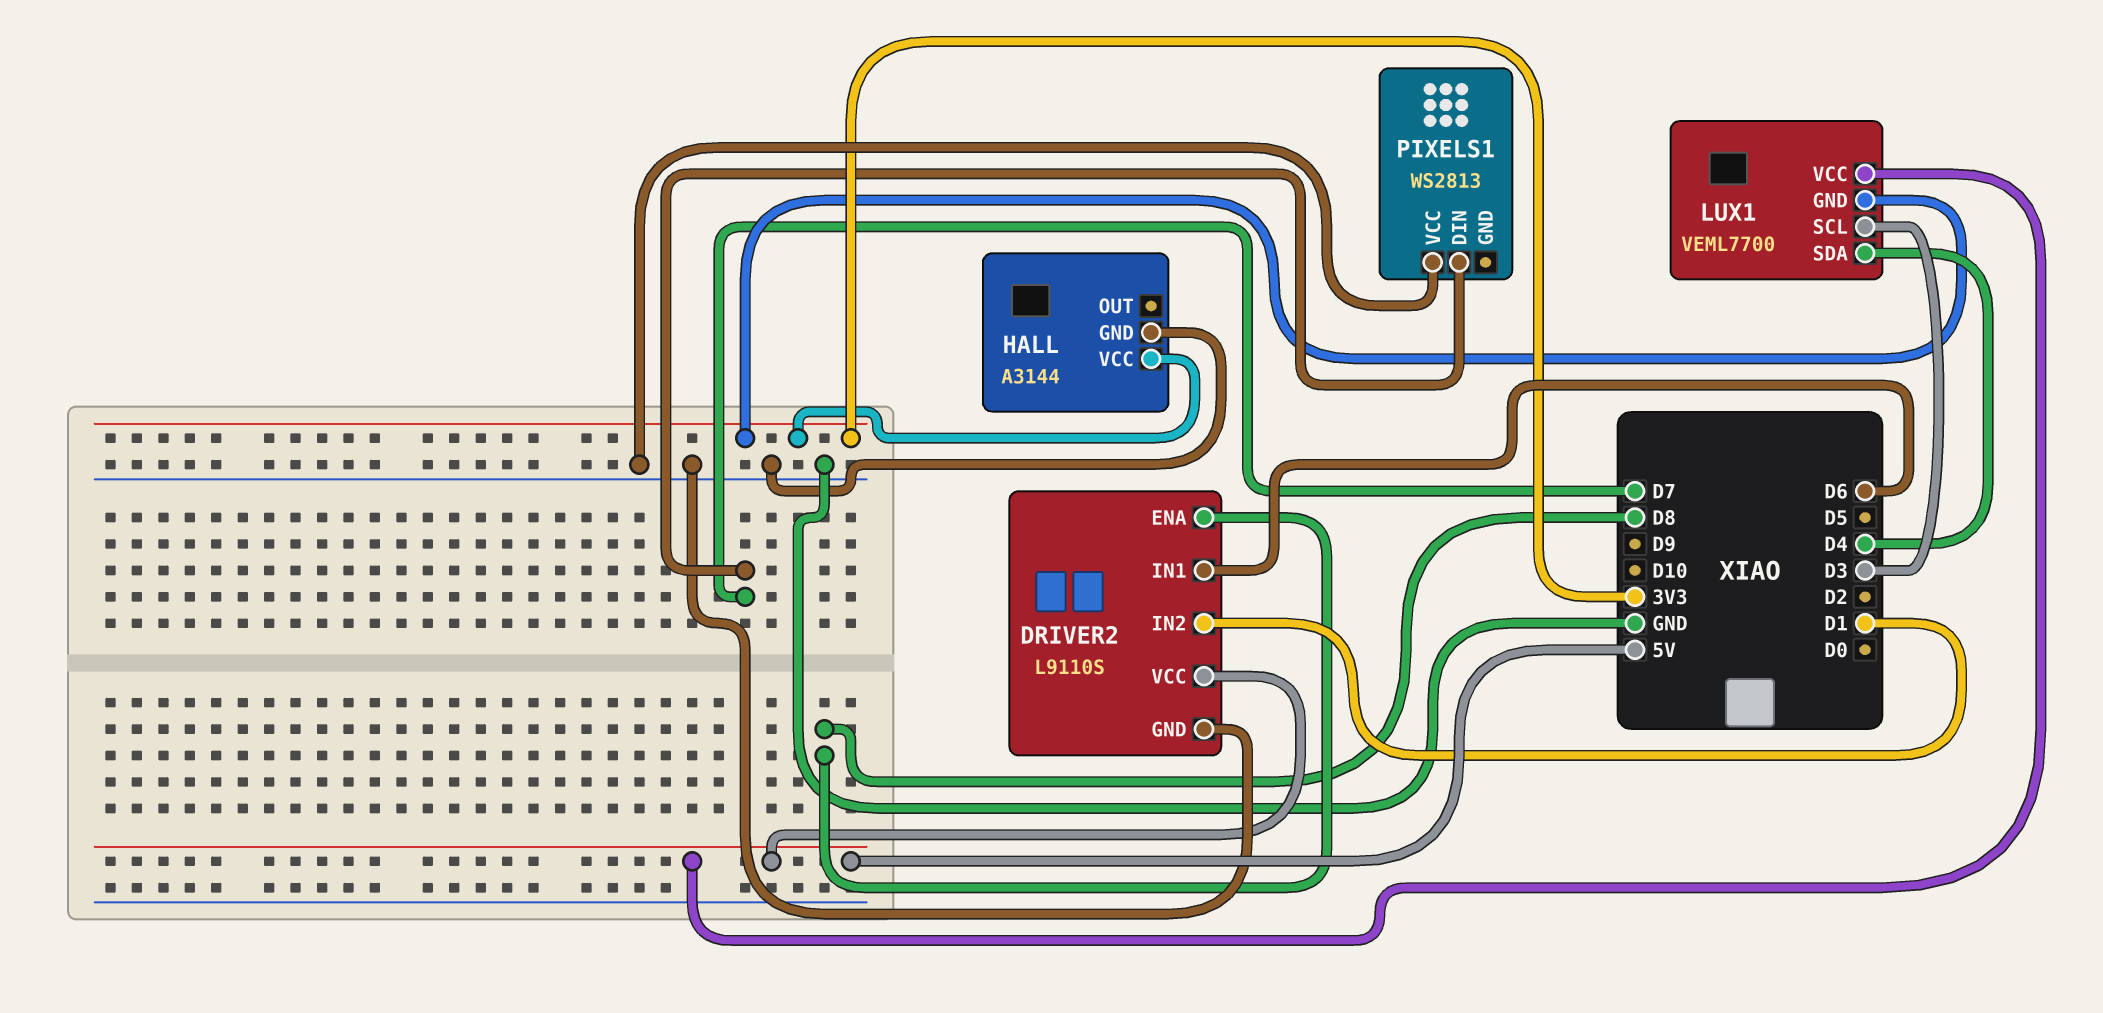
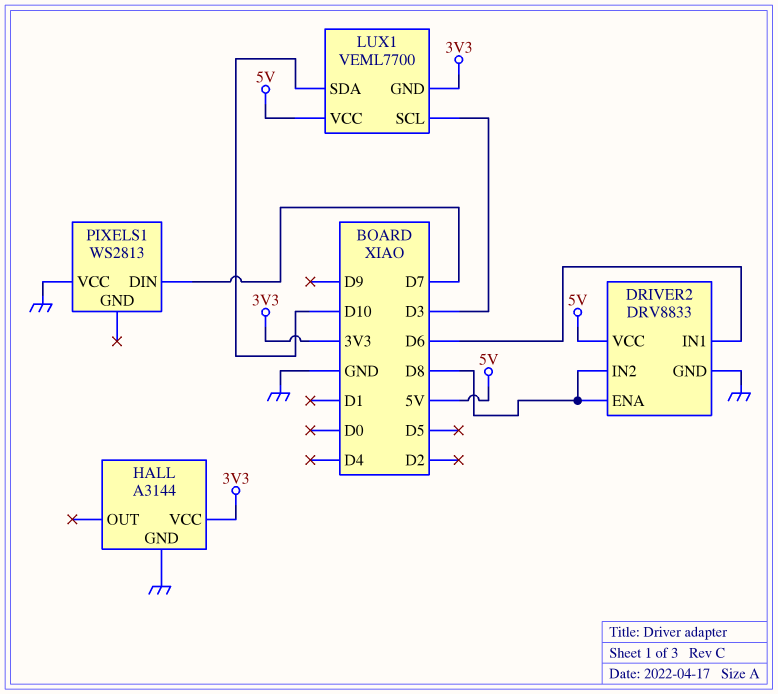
DRIVER2: L9110S -> DRV8833
DRIVER2 pin IN2: D1 -> D8
LUX1 pin SDA: D4 -> D10

